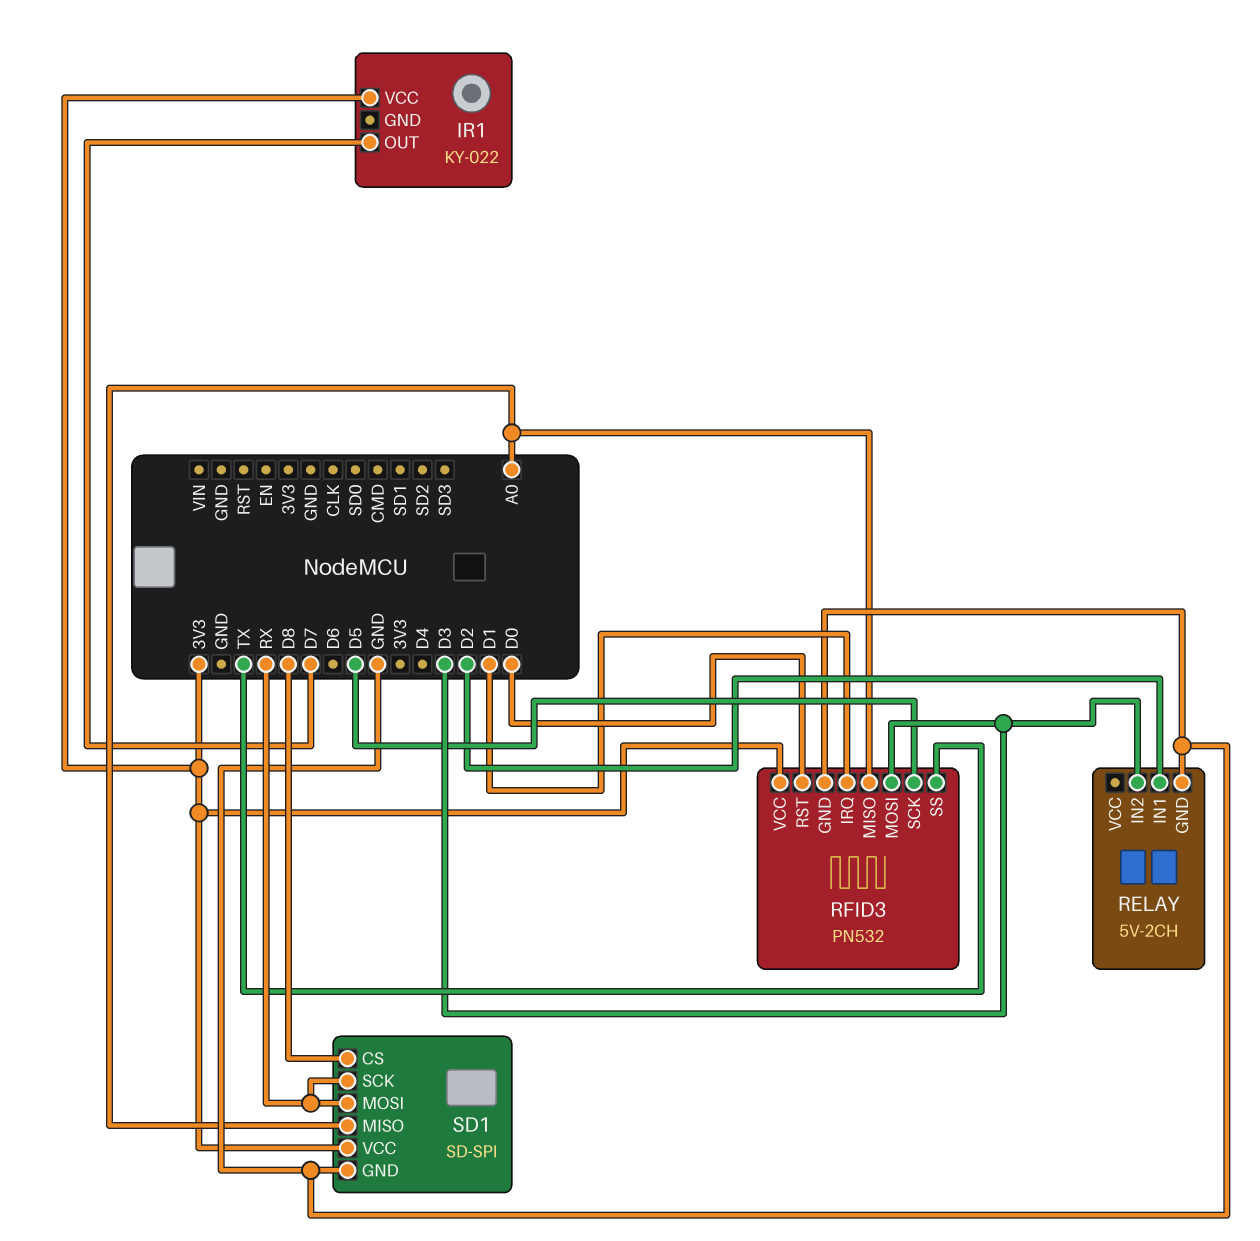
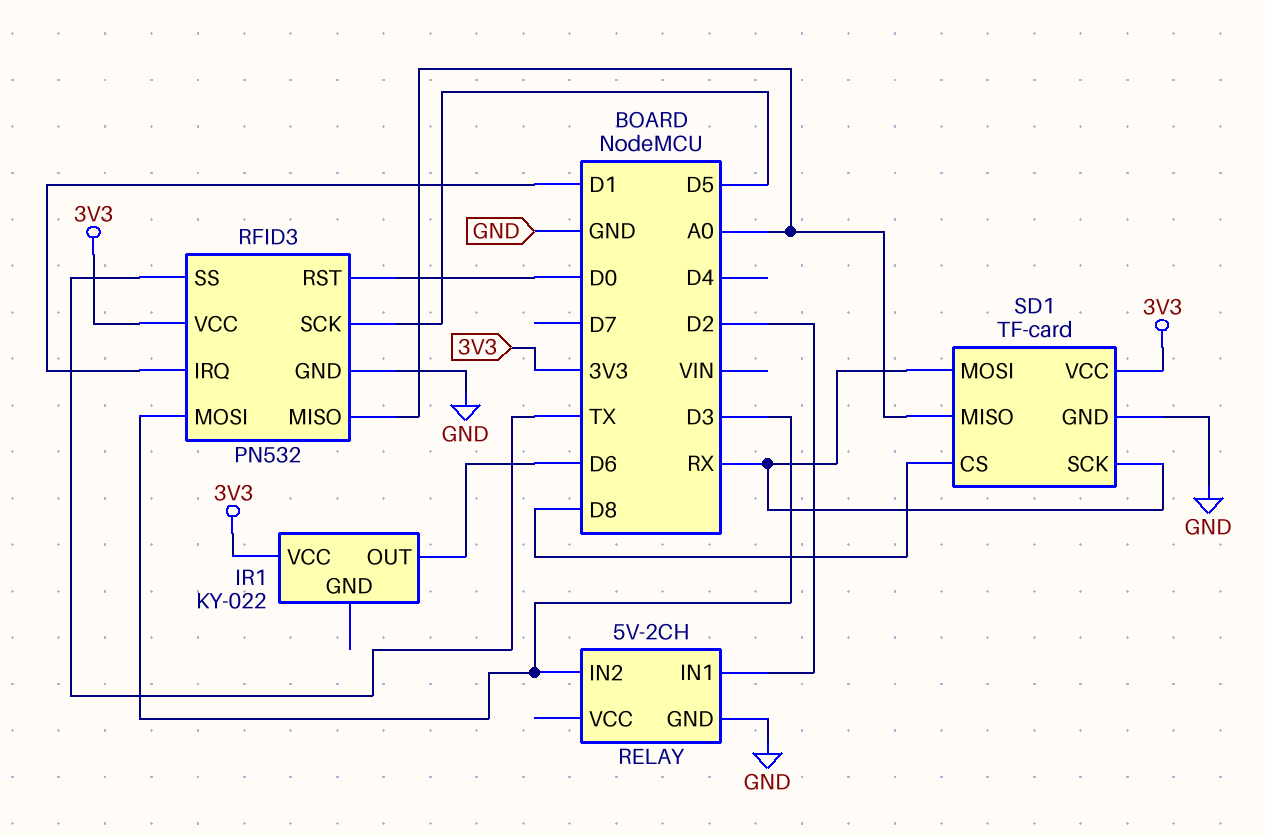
IR1 pin OUT: D7 -> D6
SD1: SD-SPI -> TF-card

